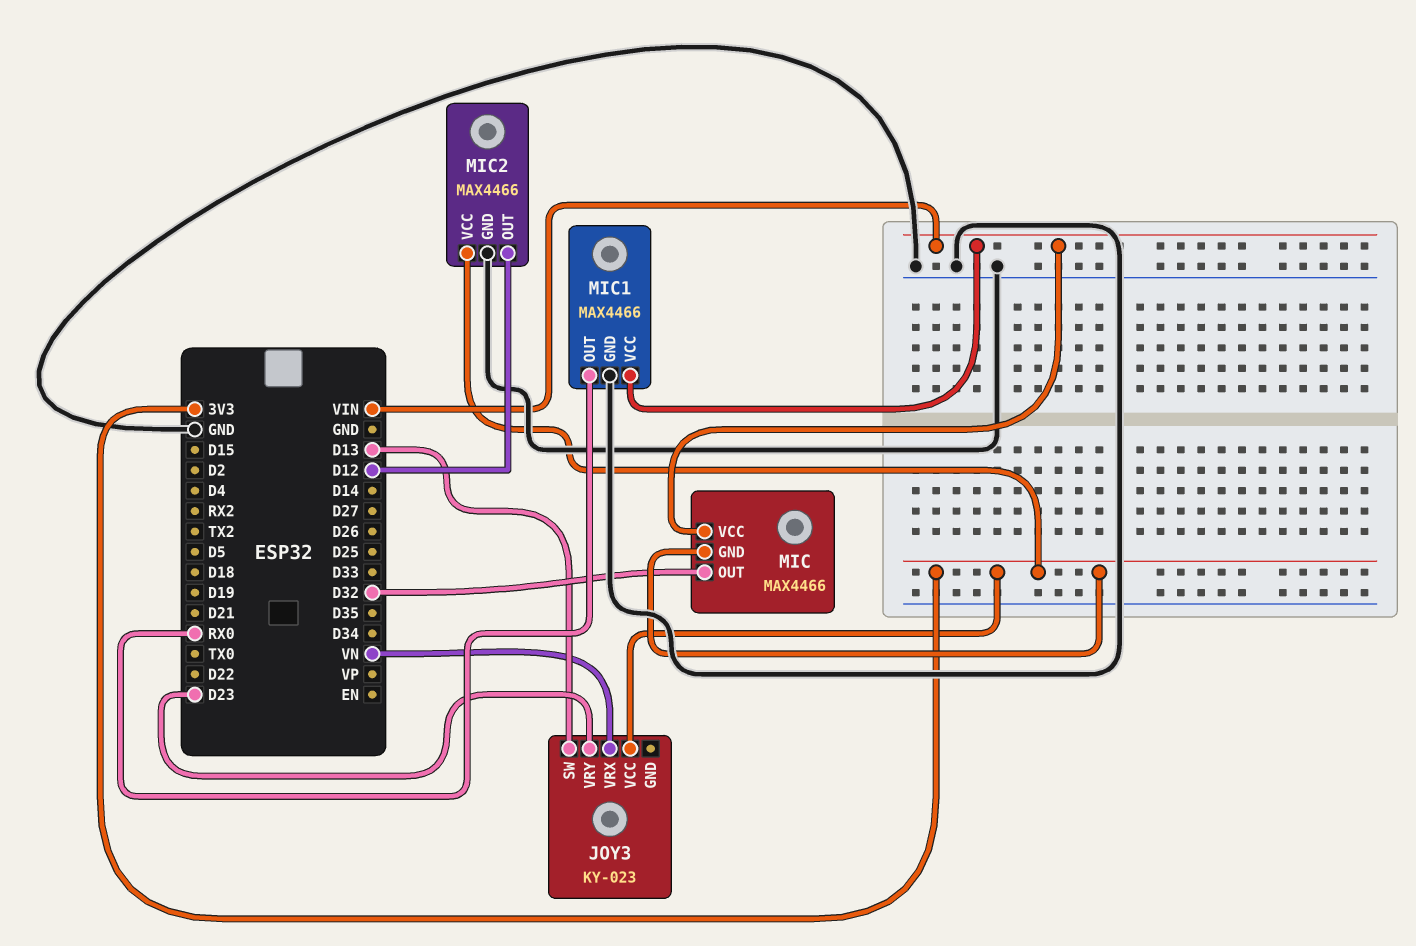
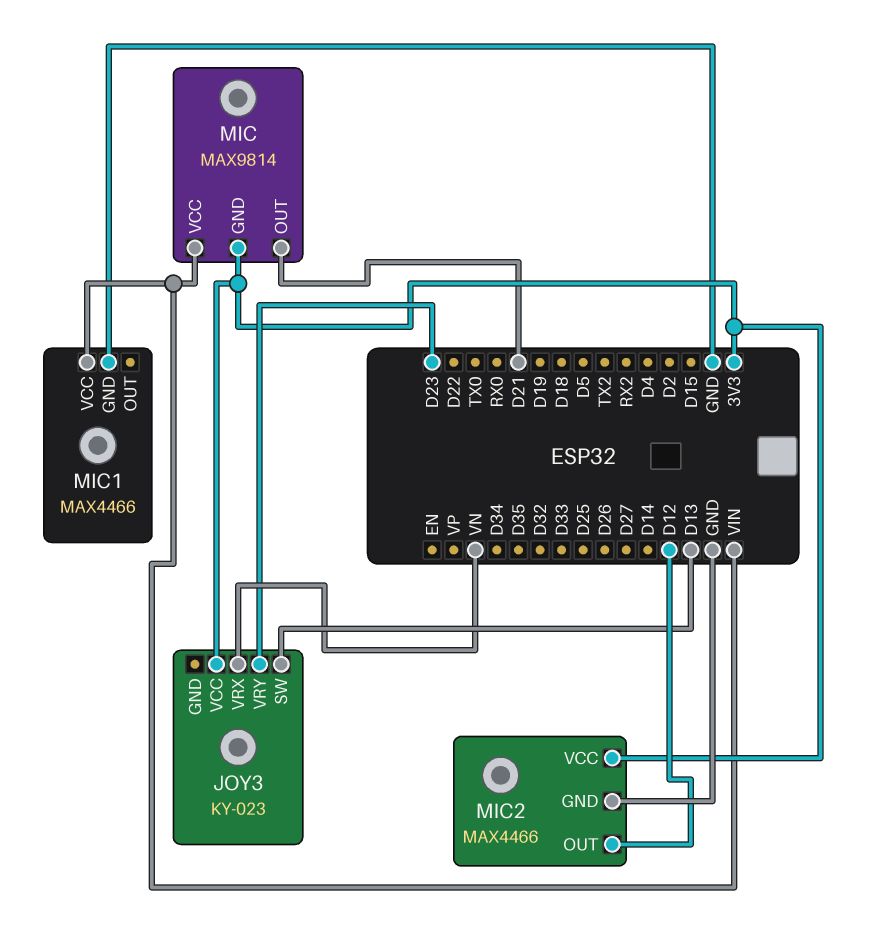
MIC: MAX4466 -> MAX9814
MIC pin OUT: D32 -> D21
MIC1 pin OUT: RX0 -> none

